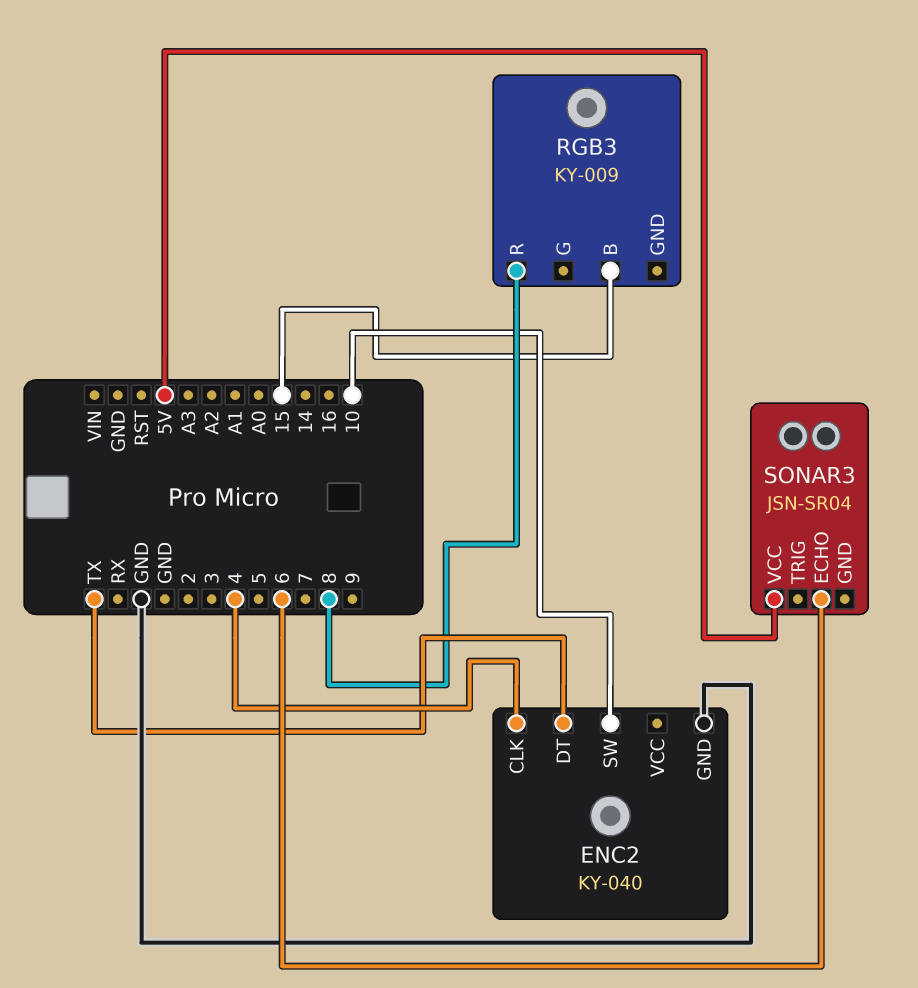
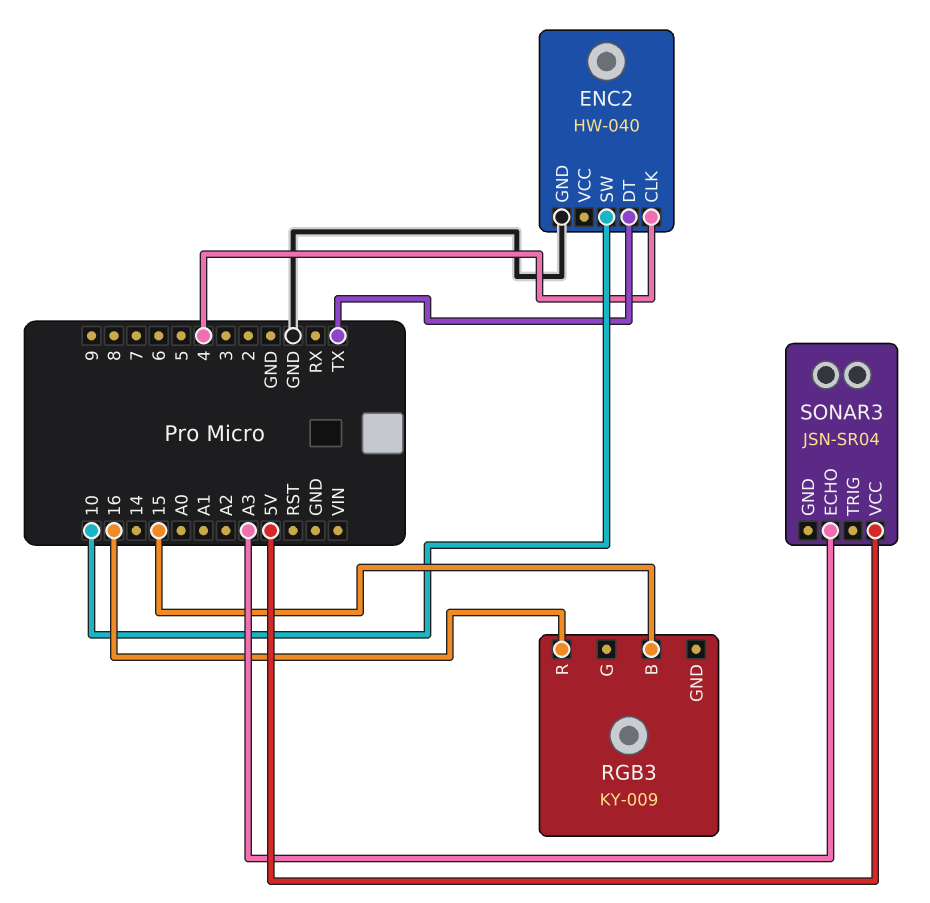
ENC2: KY-040 -> HW-040
RGB3 pin R: 8 -> 16
SONAR3 pin ECHO: 6 -> A3

